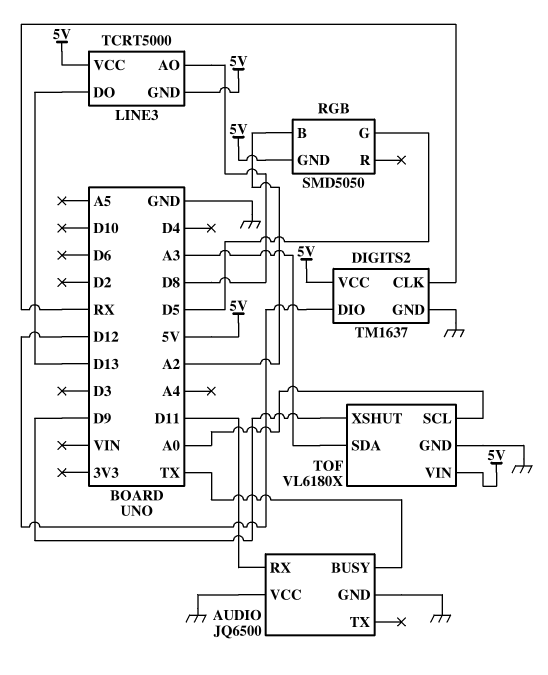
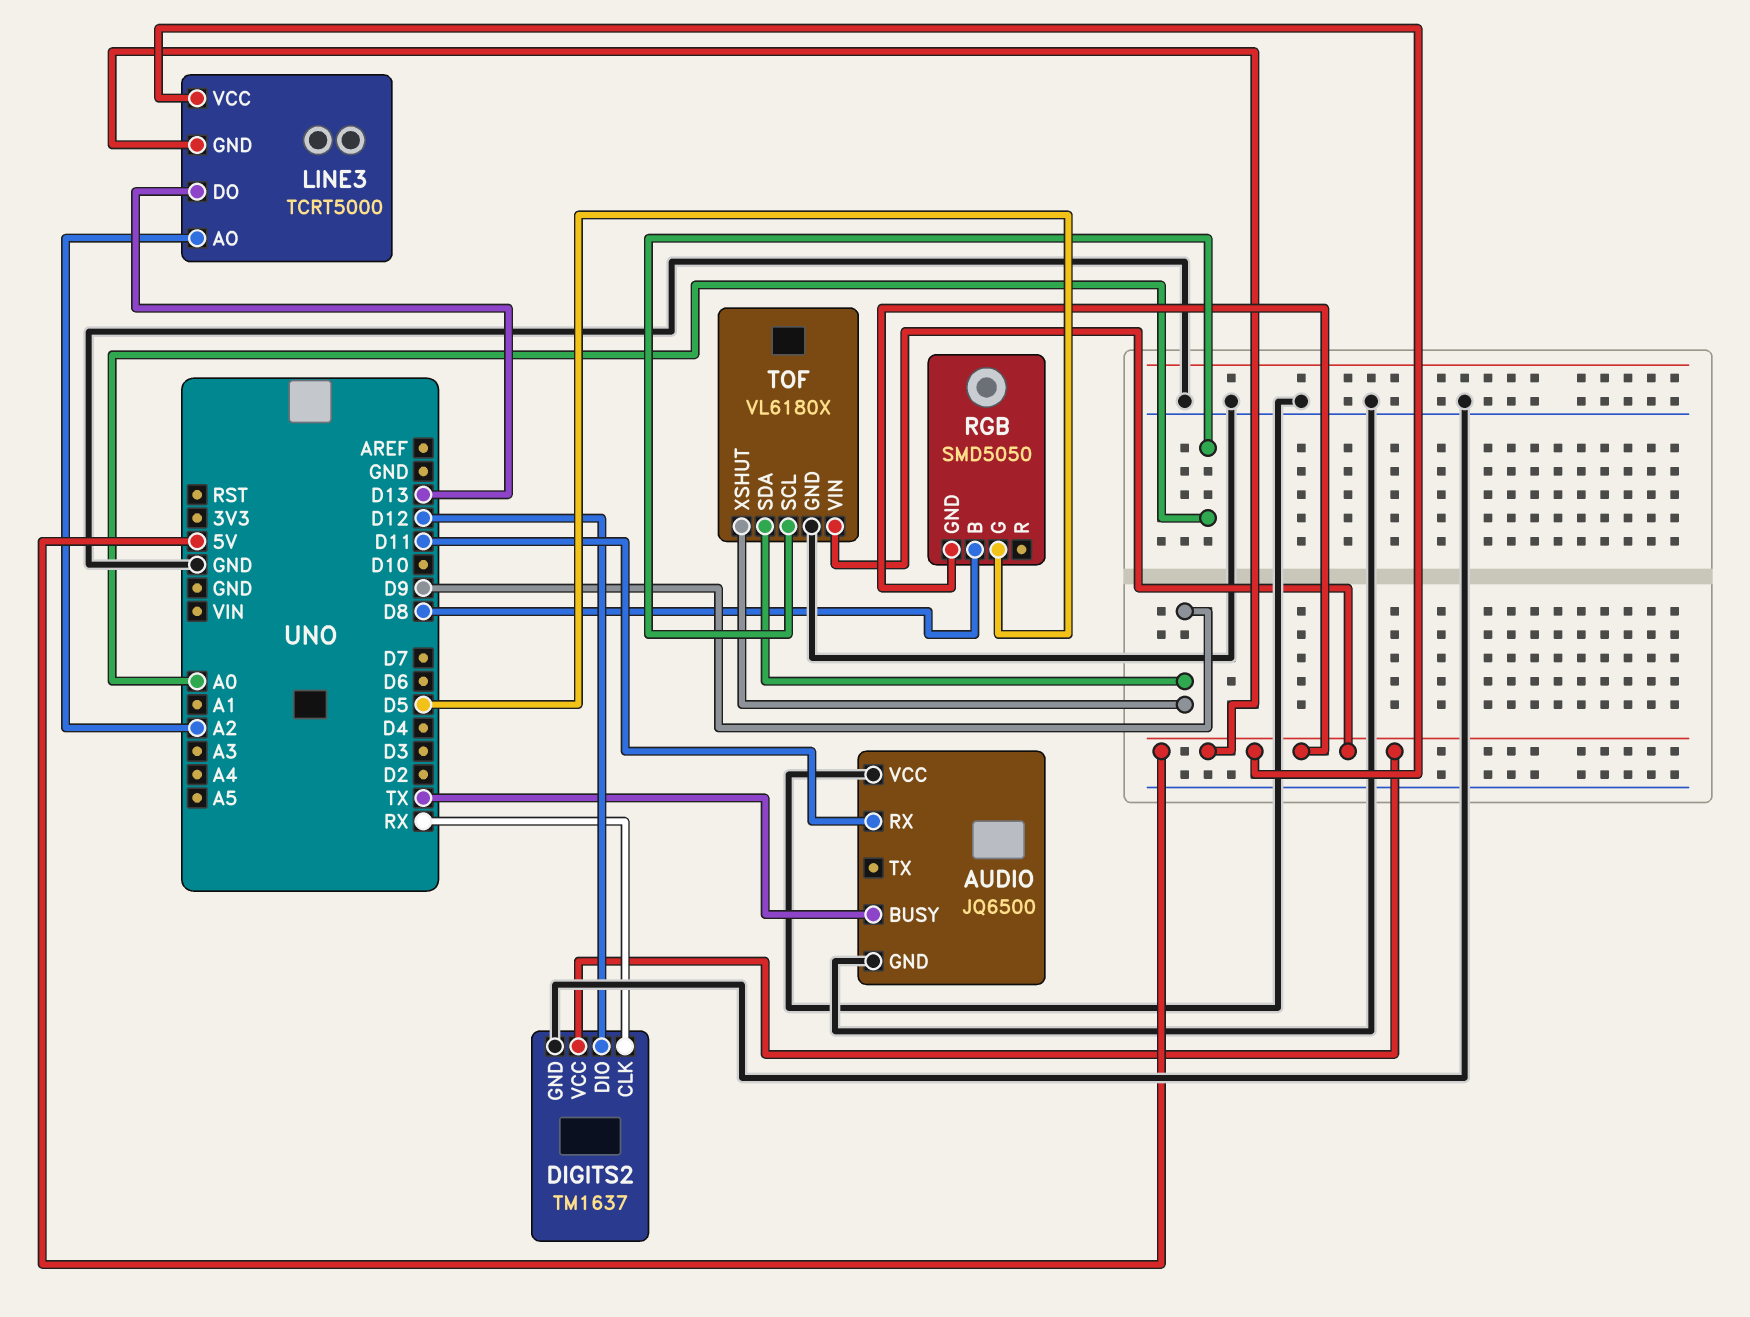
LINE3 pin AO: D8 -> A2
RGB pin B: A2 -> D8
TOF pin SDA: A3 -> D9

